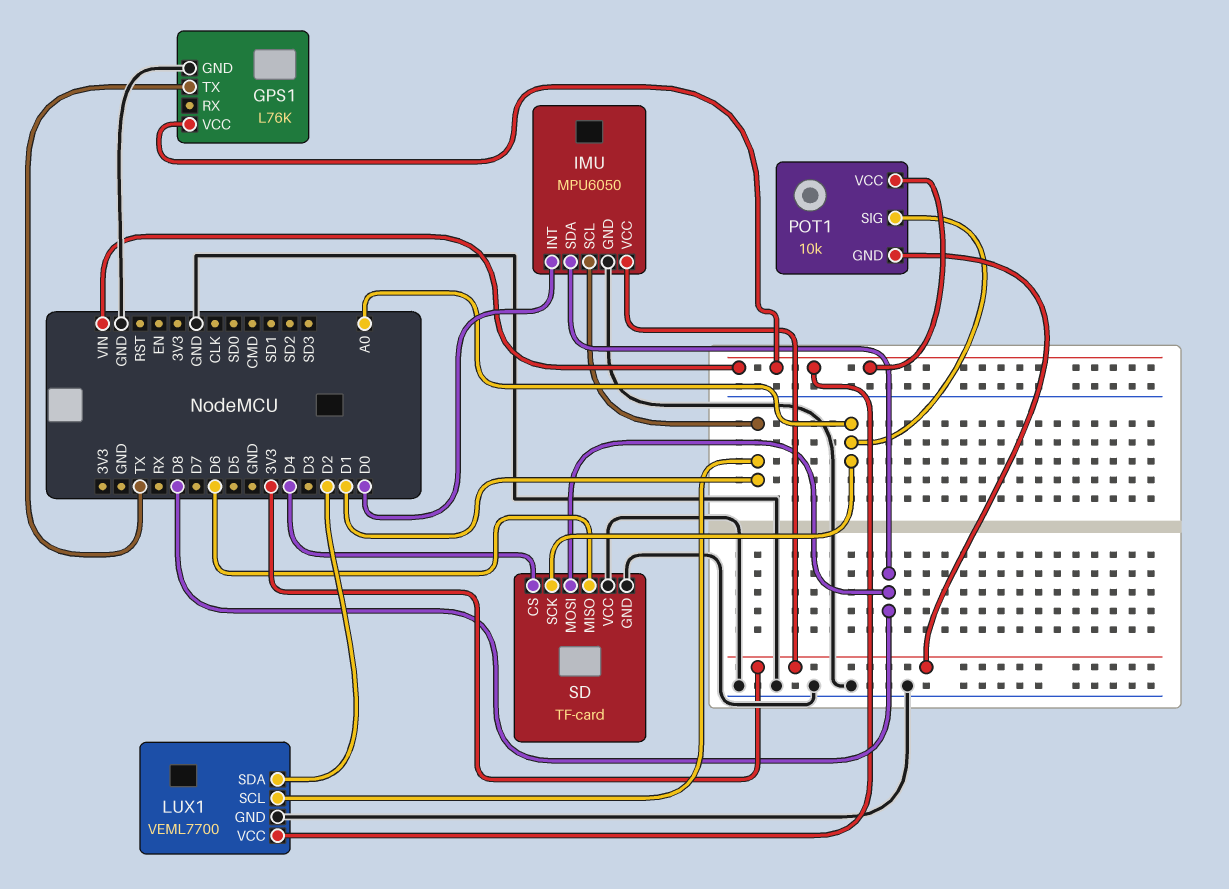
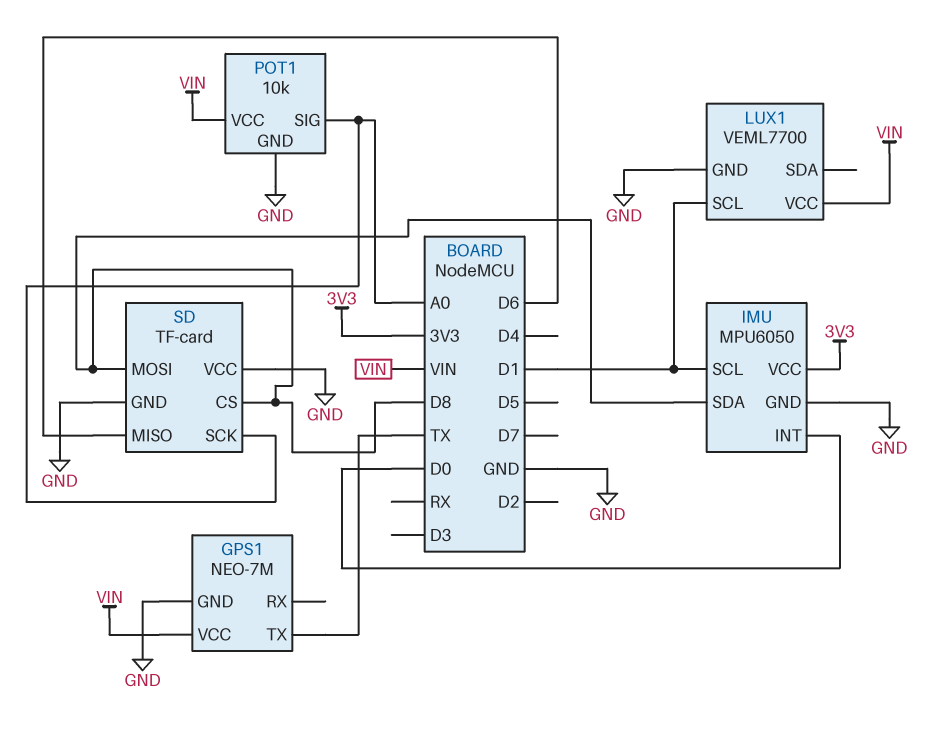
GPS1: L76K -> NEO-7M
LUX1 pin SDA: D2 -> none
POT1 pin GND: 3V3 -> GND
SD pin CS: D4 -> D8

